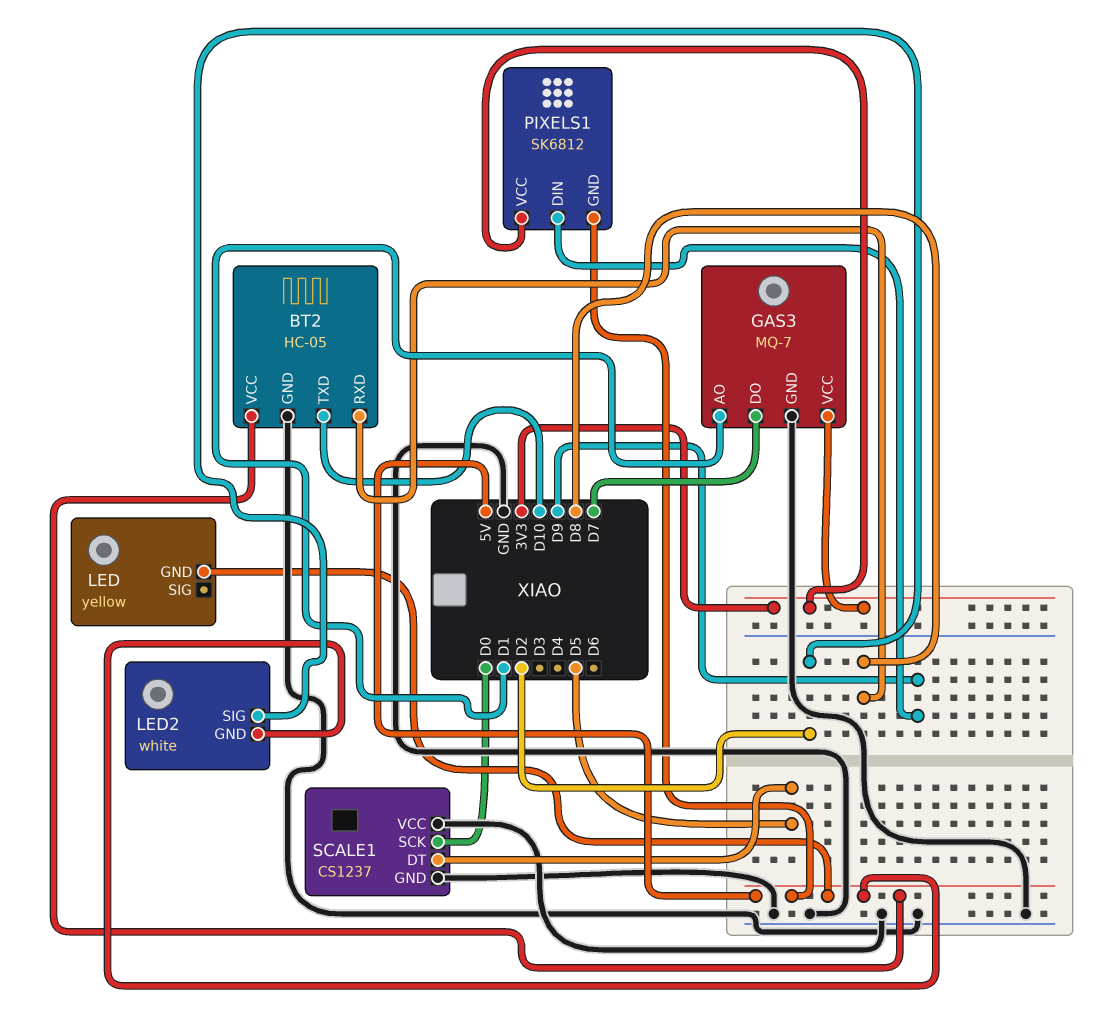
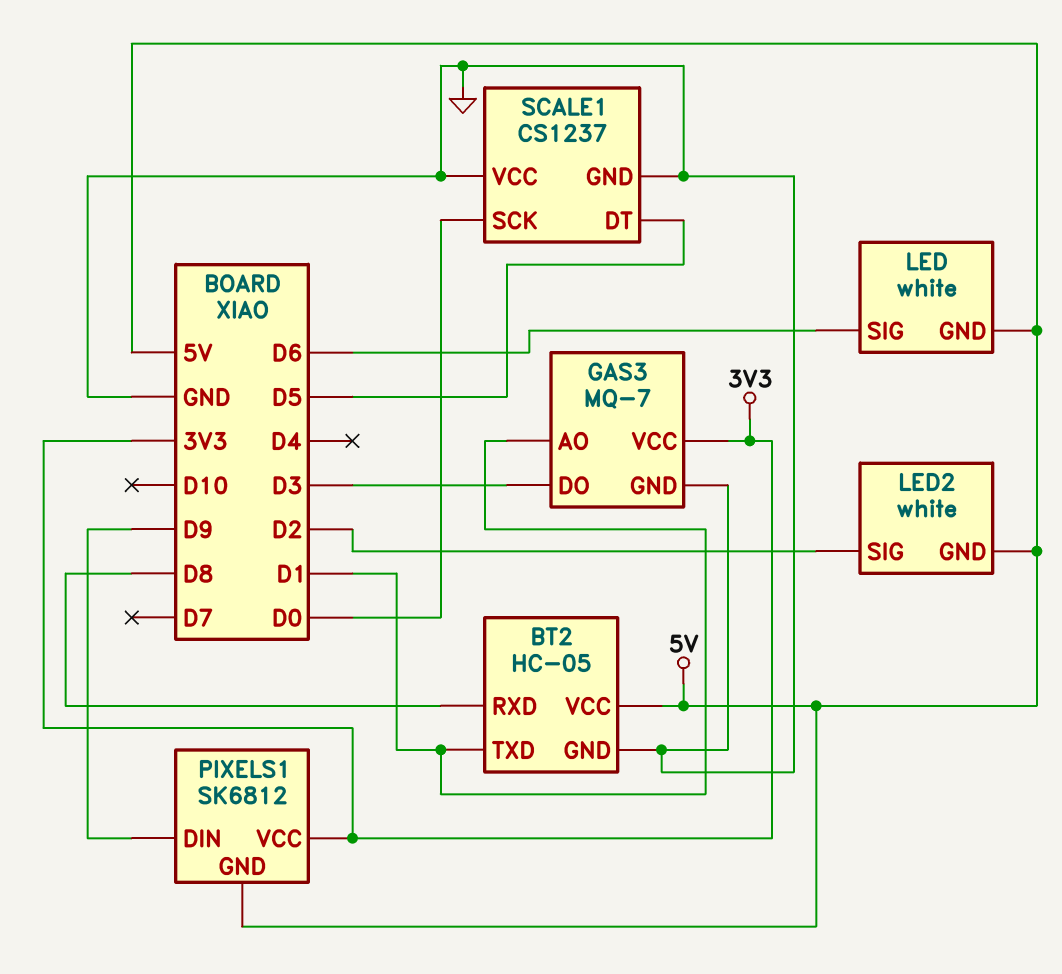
BT2 pin TXD: D10 -> D1
GAS3 pin DO: D7 -> D3
LED: yellow -> white
LED pin SIG: none -> D6

